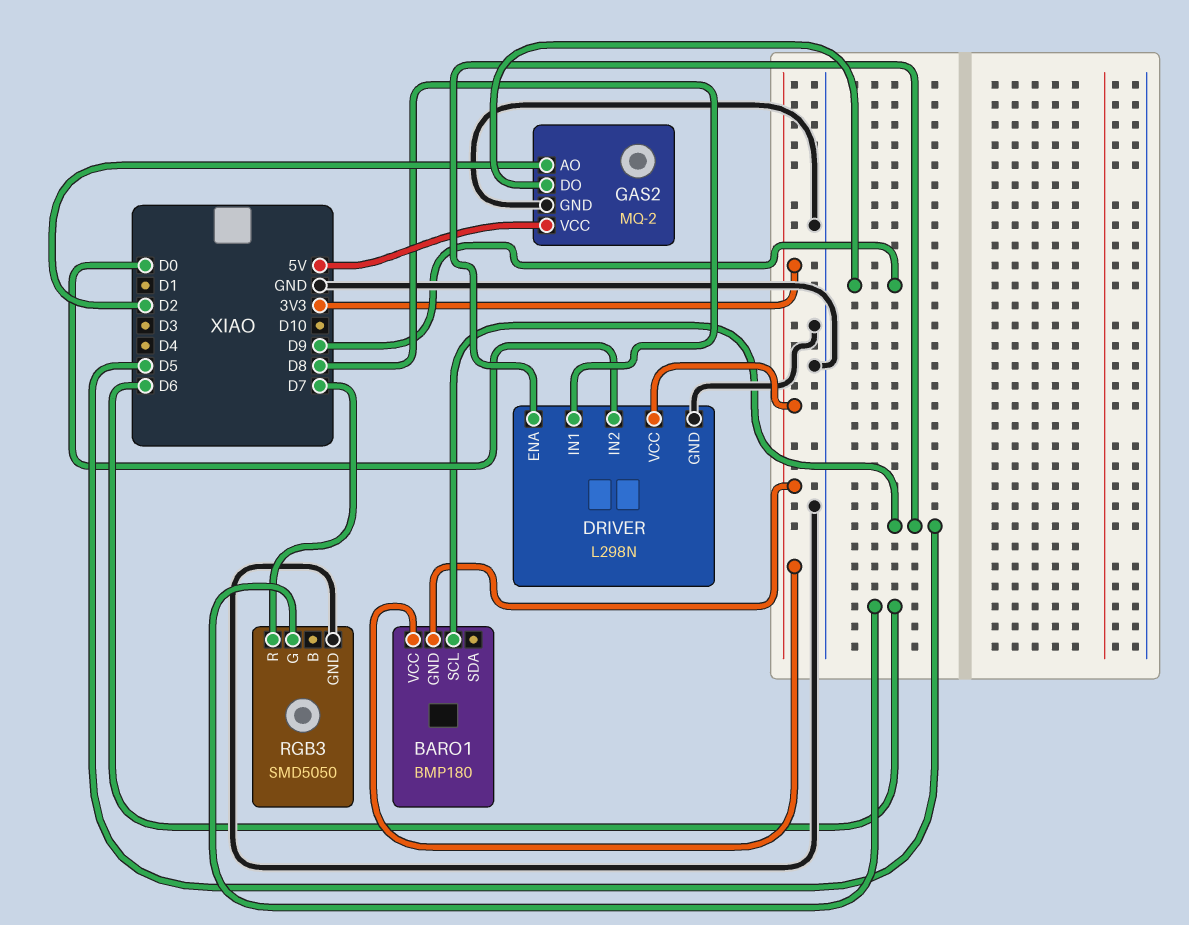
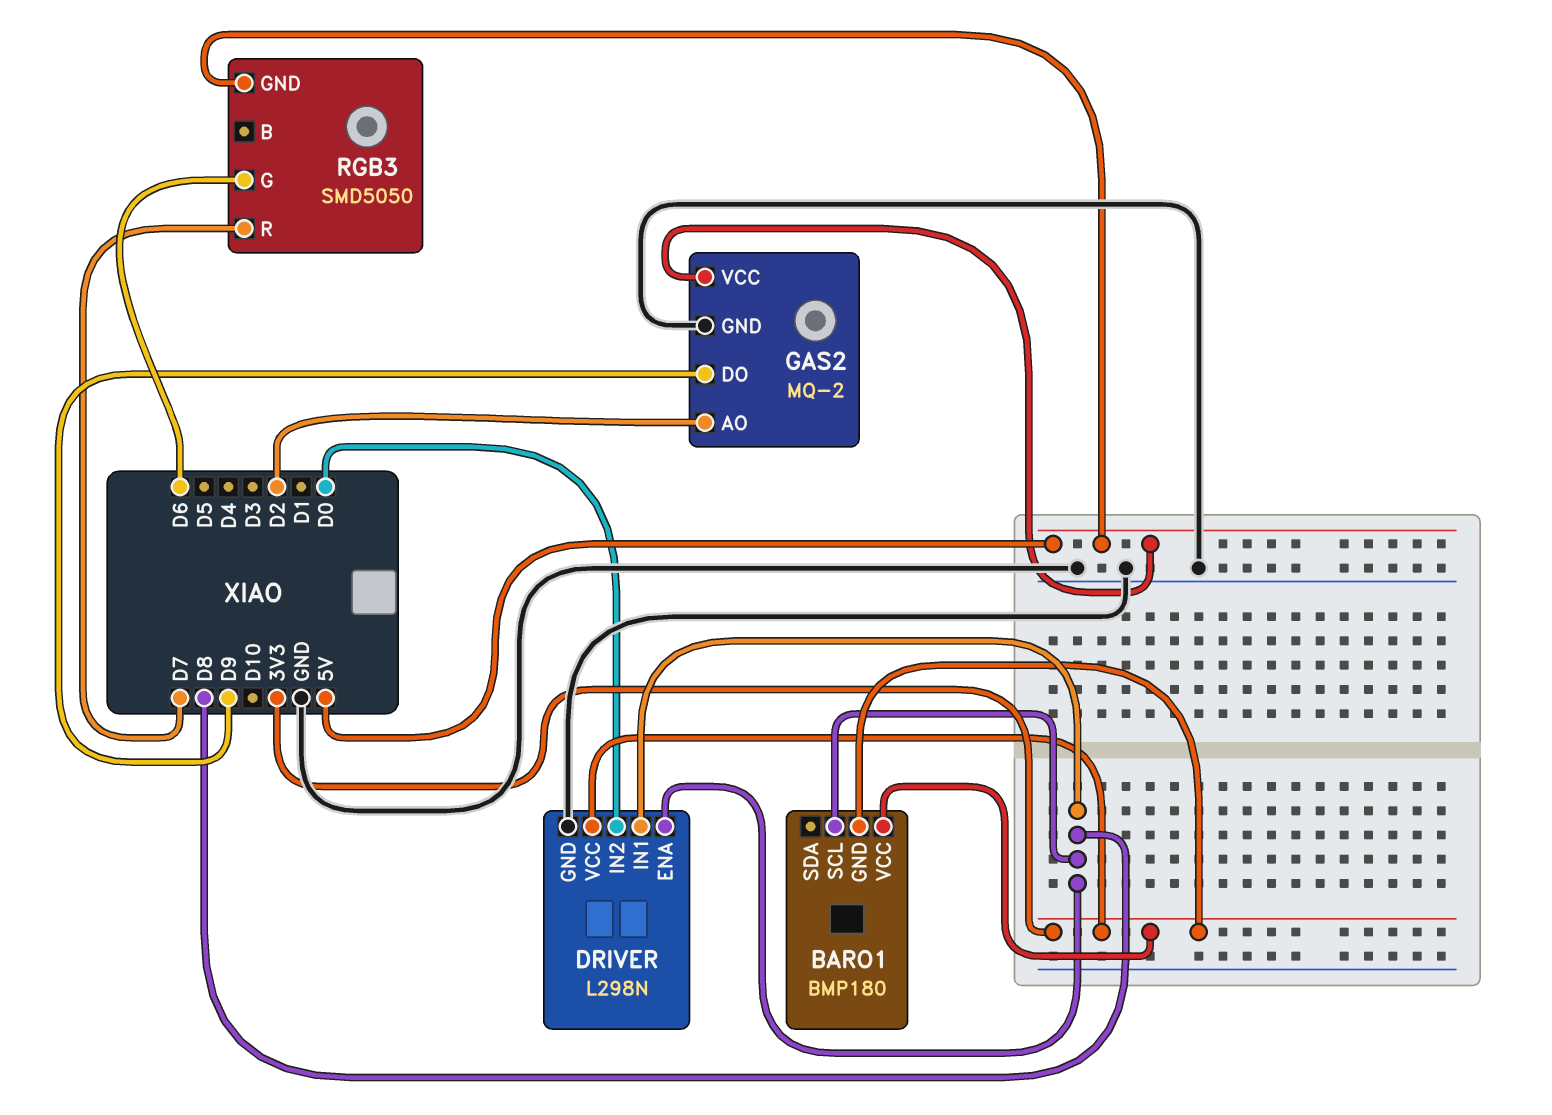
BARO1 pin SCL: D5 -> D8
DRIVER pin ENA: D5 -> D8
RGB3 pin GND: GND -> 5V

